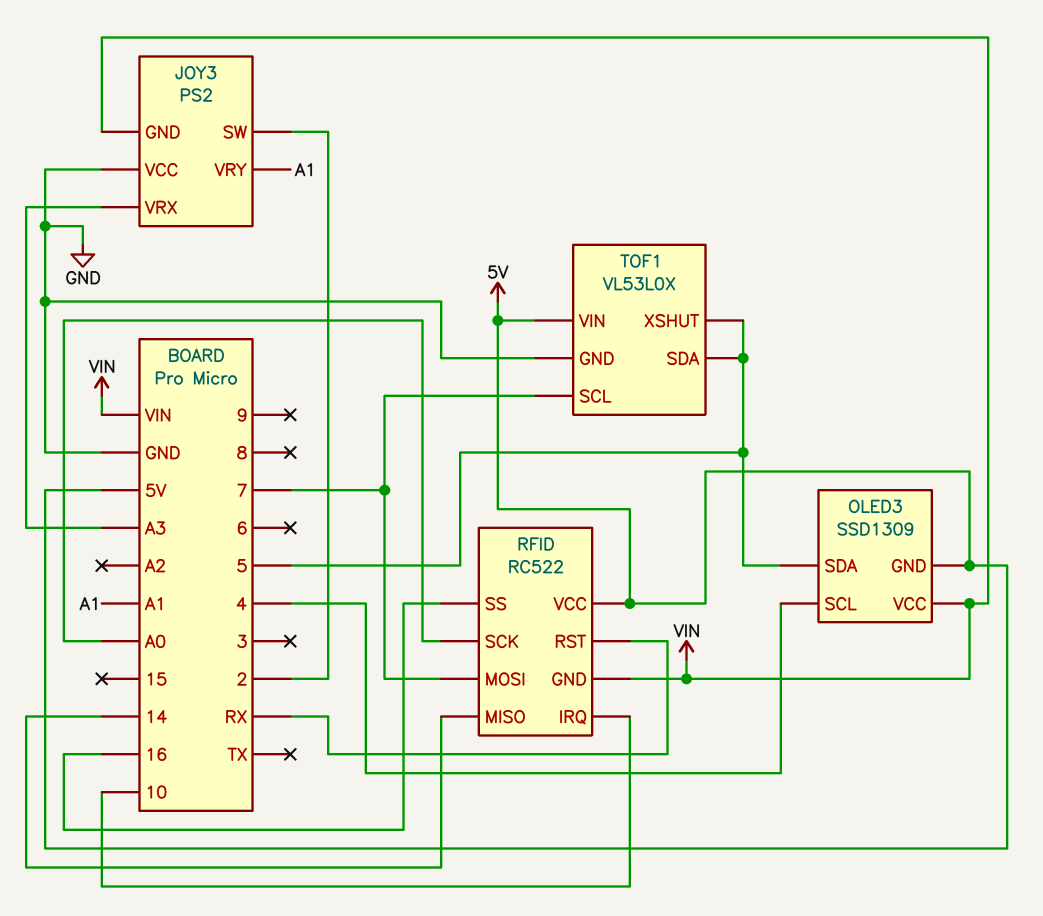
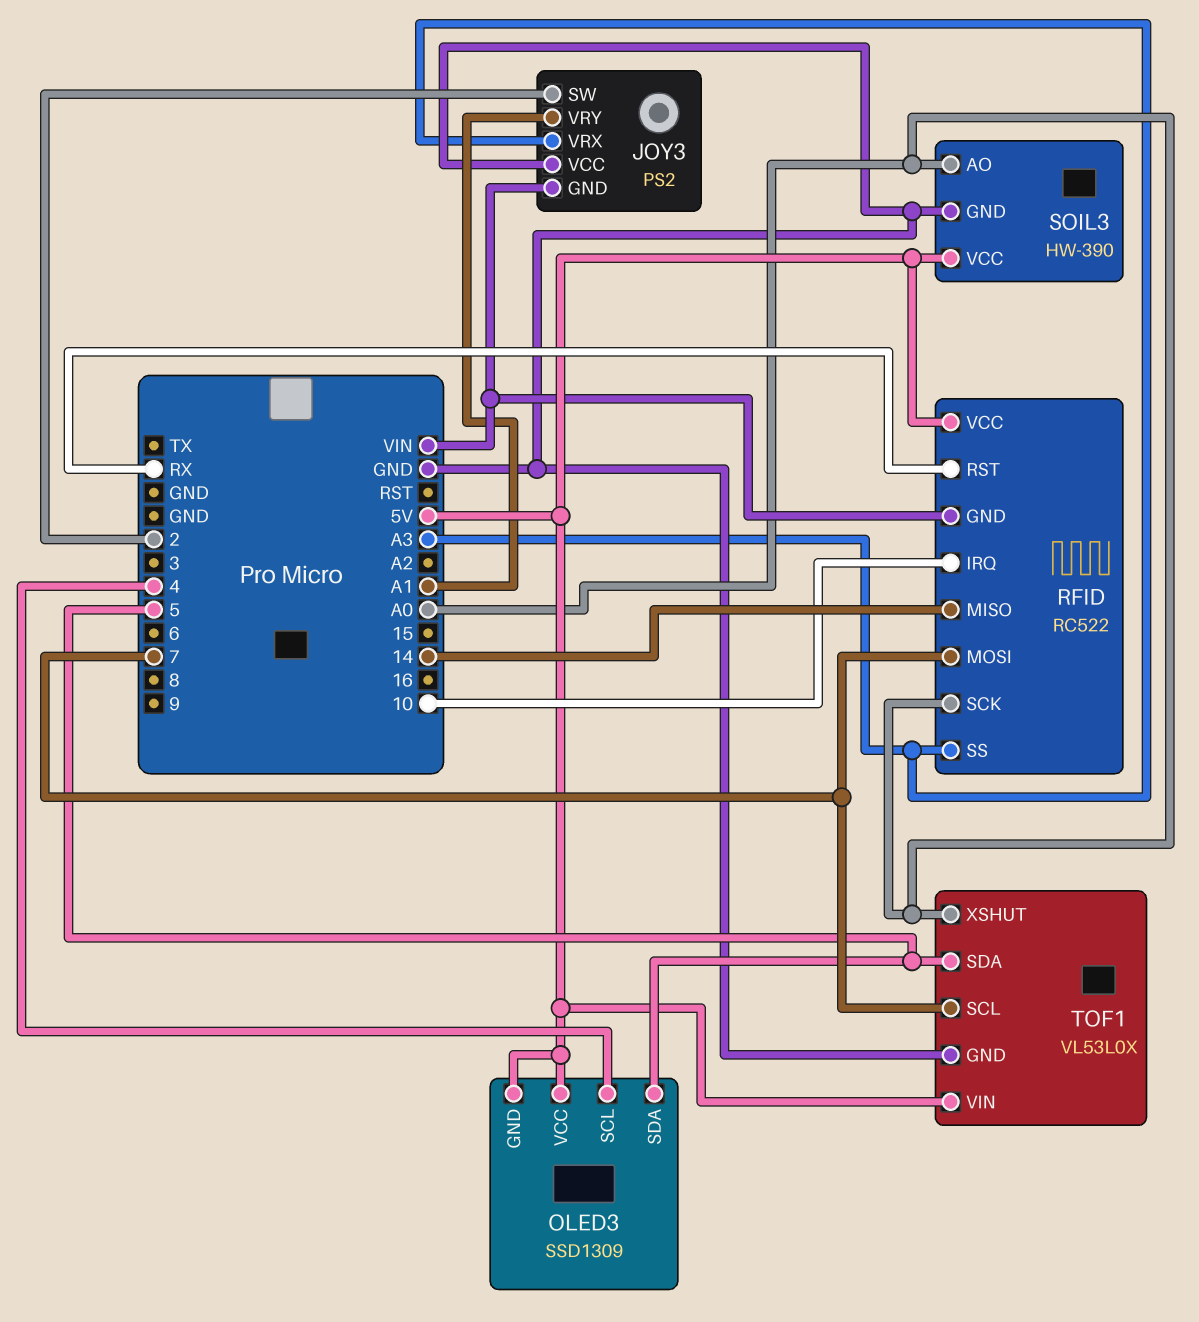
OLED3 pin VCC: VIN -> 5V
RFID pin SS: 16 -> A3
SOIL3: none -> HW-390
SOIL3 pin AO: none -> A0
SOIL3 pin GND: none -> GND
SOIL3 pin VCC: none -> 5V
TOF1 pin XSHUT: 5 -> A0

